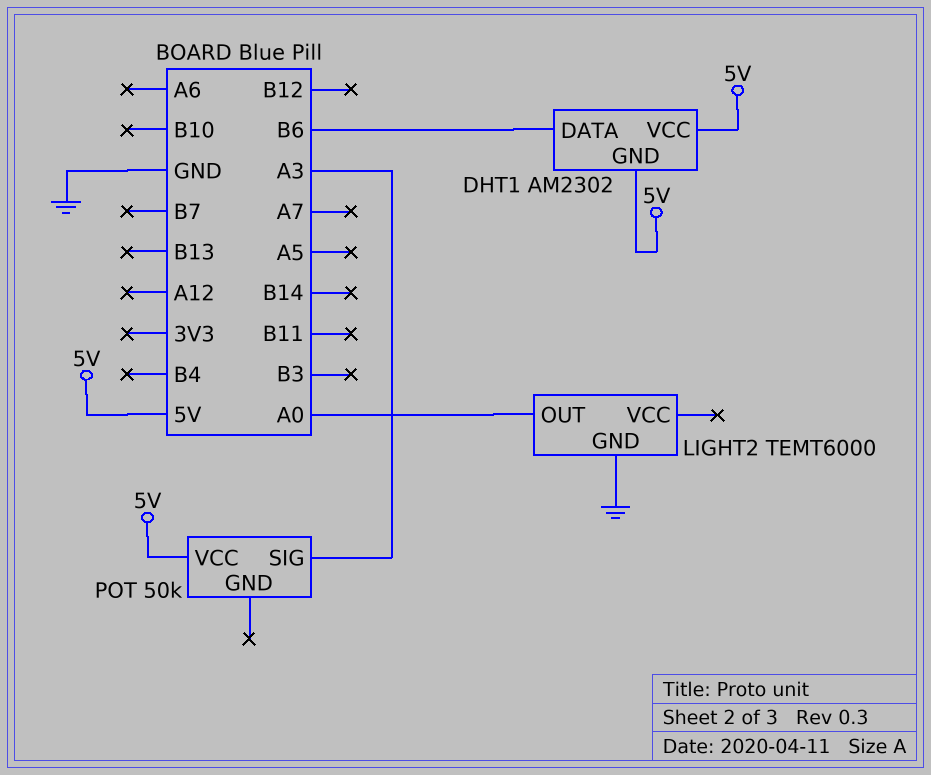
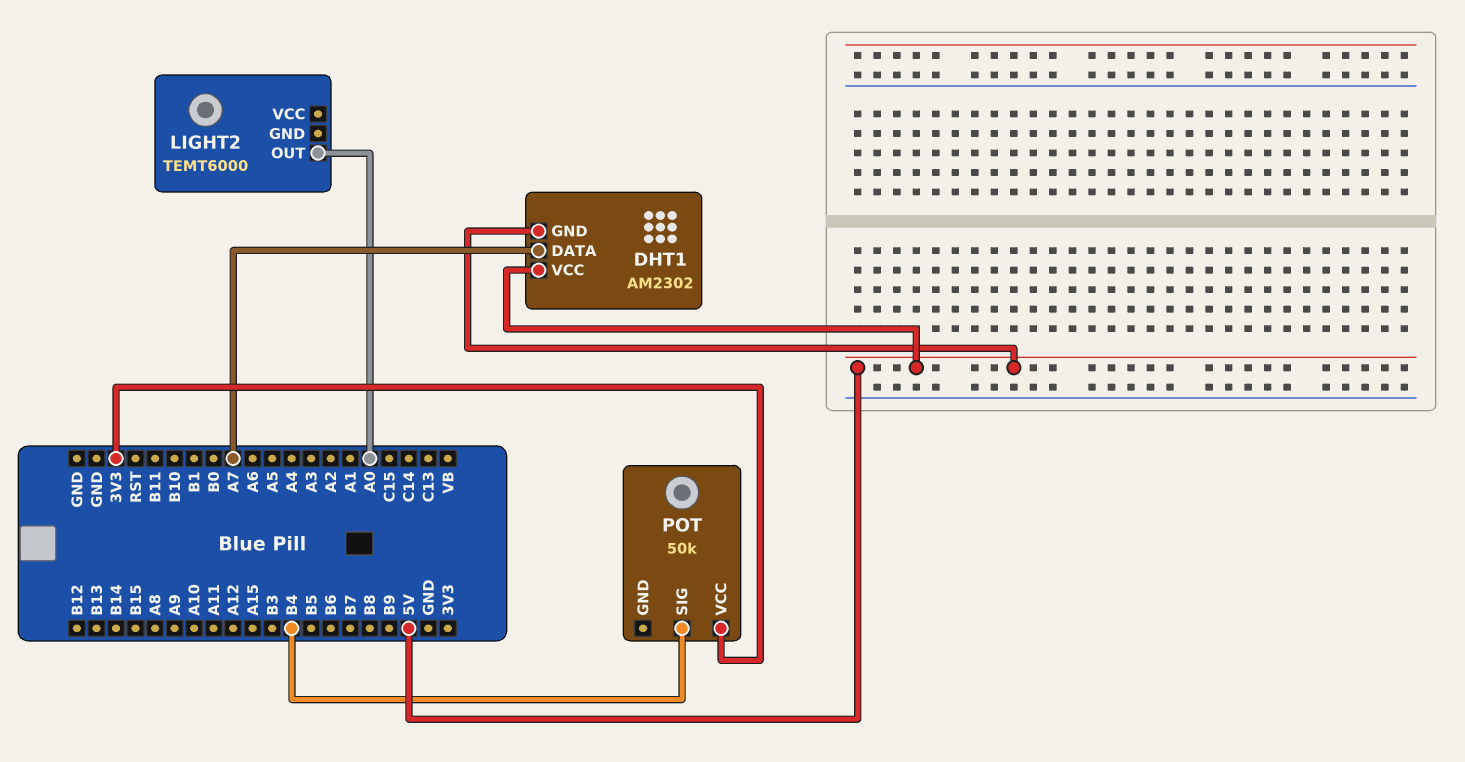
DHT1 pin DATA: B6 -> A7
LIGHT2 pin GND: GND -> none
POT pin SIG: A3 -> B4
POT pin VCC: 5V -> 3V3

